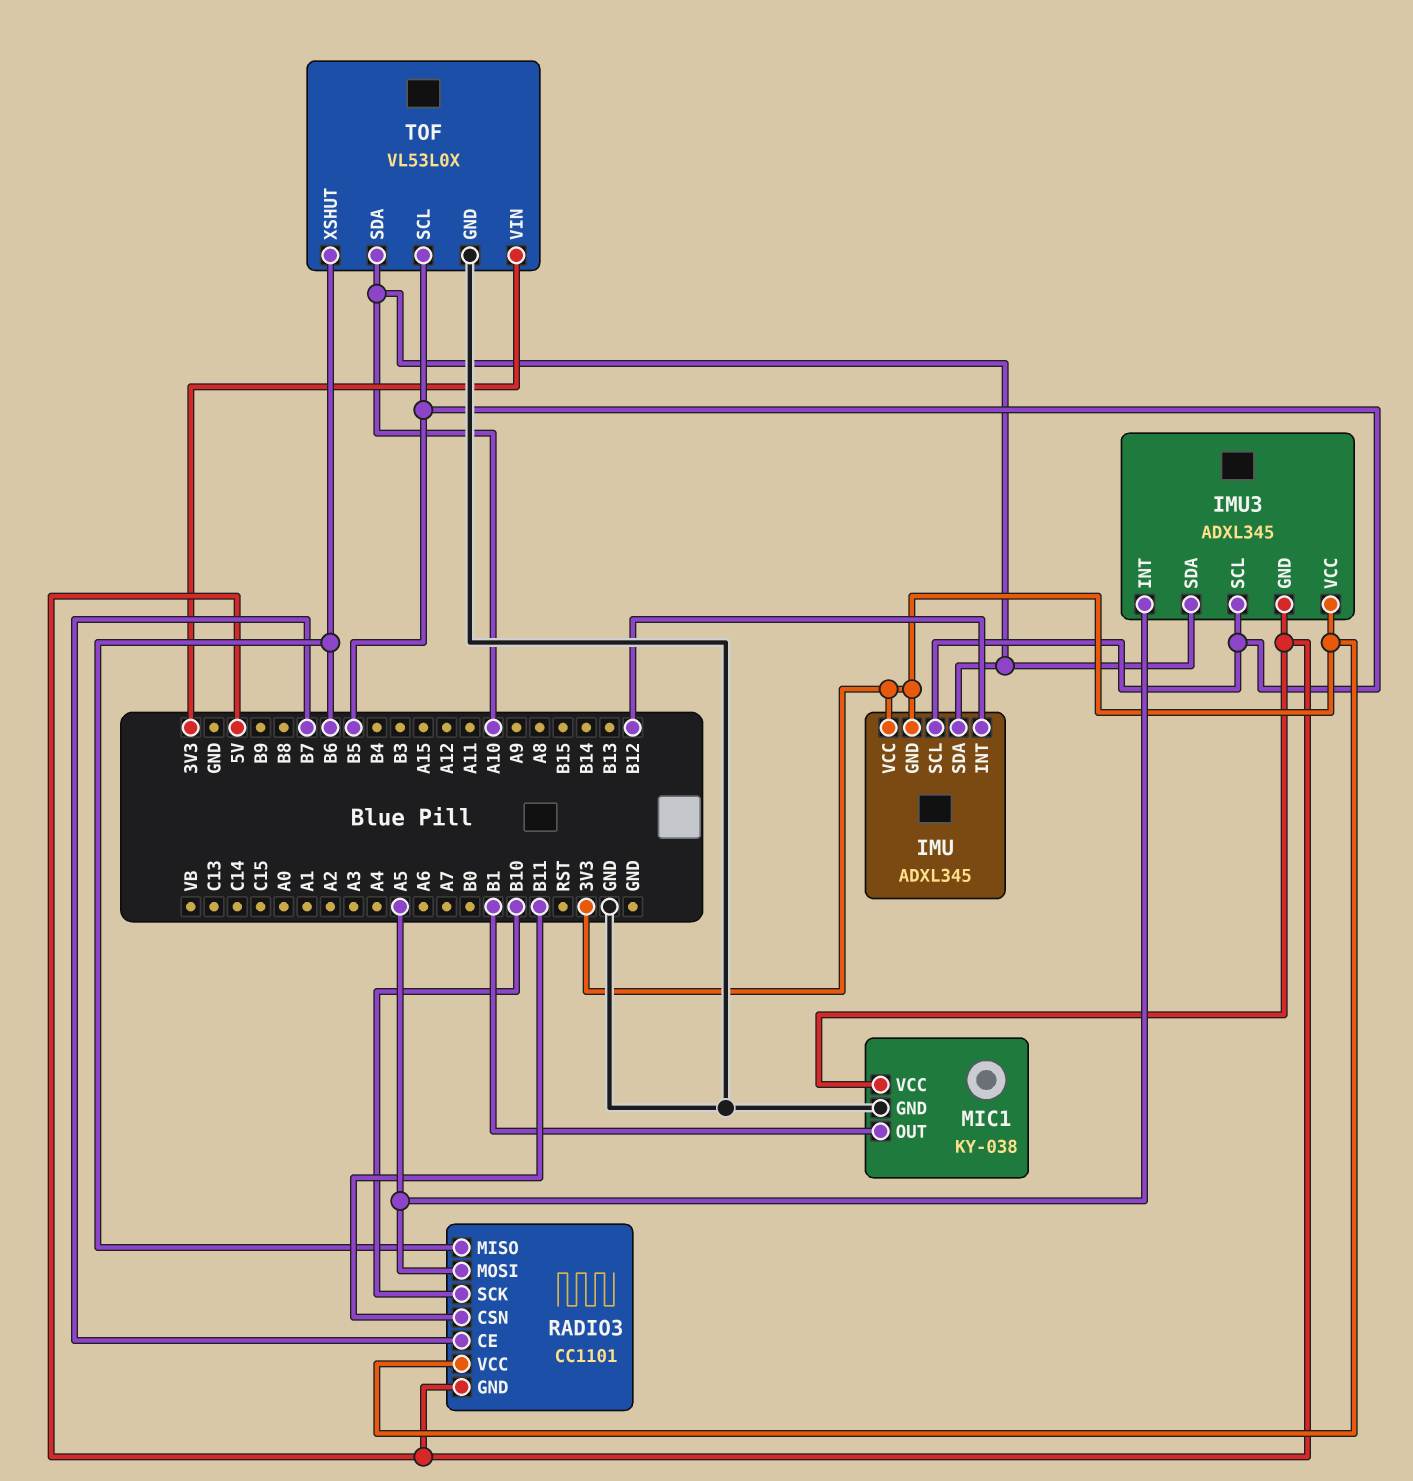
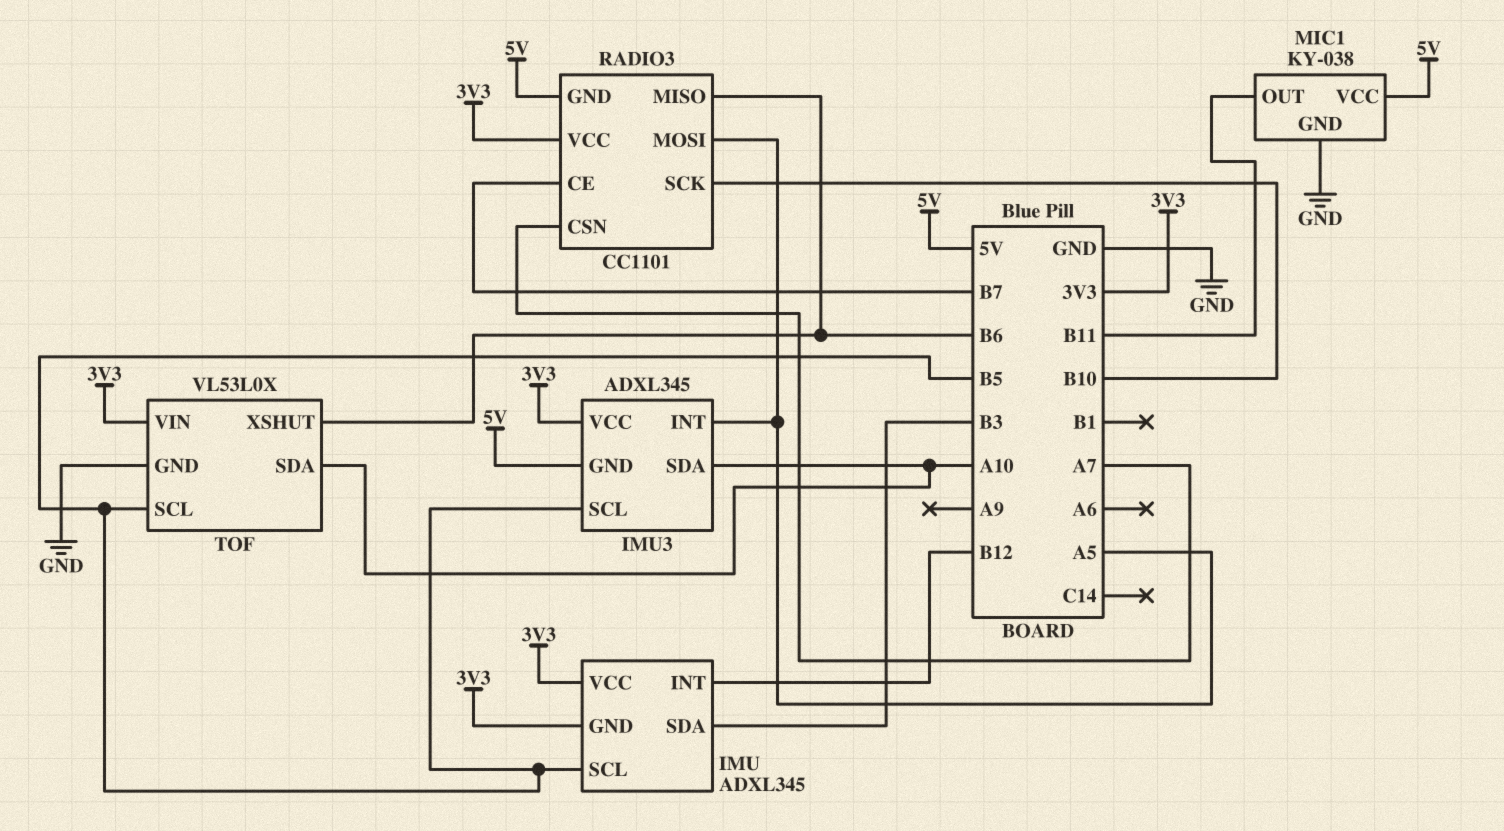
IMU pin SDA: A10 -> B3
MIC1 pin OUT: B1 -> B11
RADIO3 pin CSN: B11 -> A7

